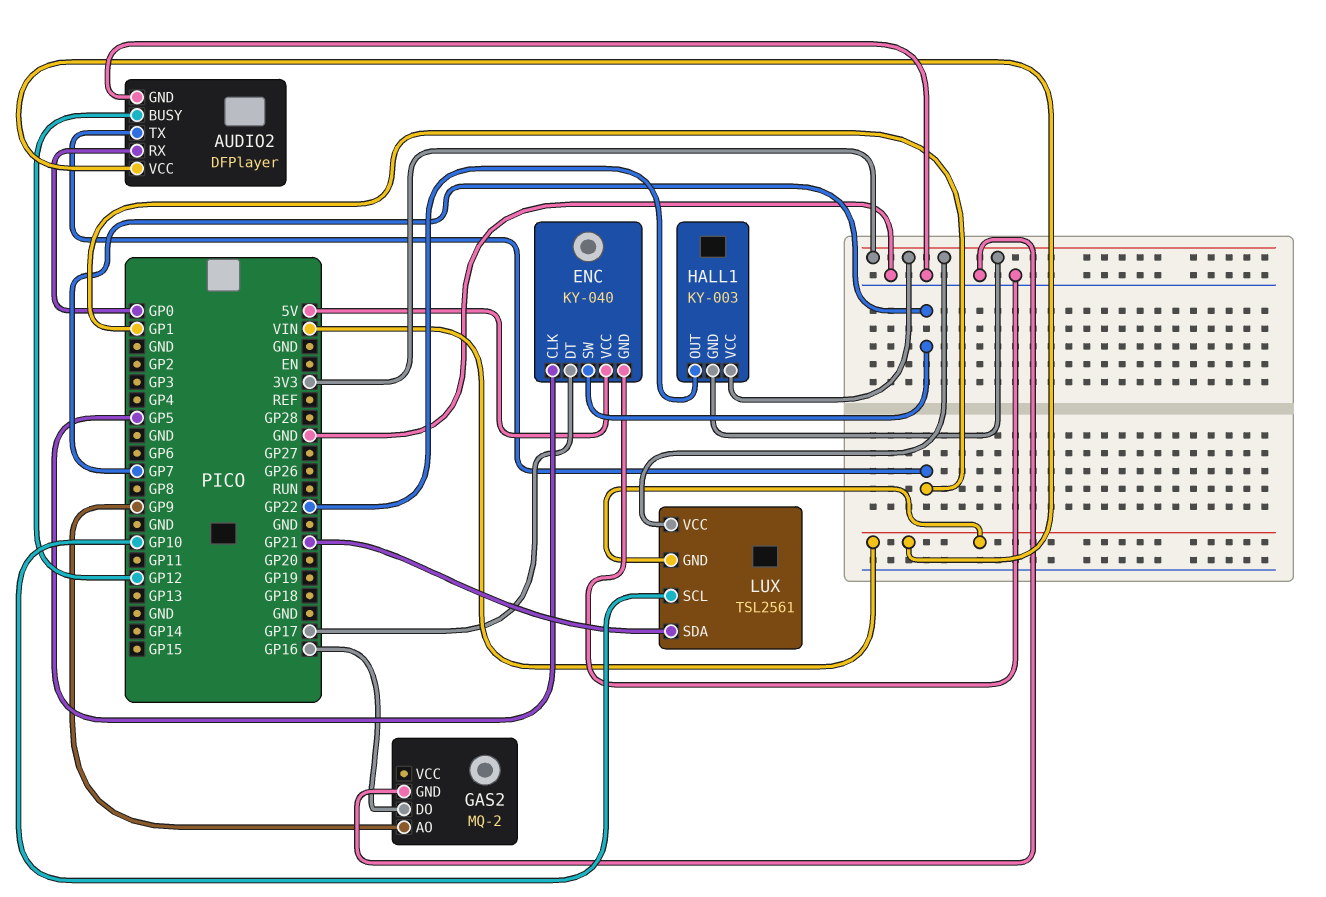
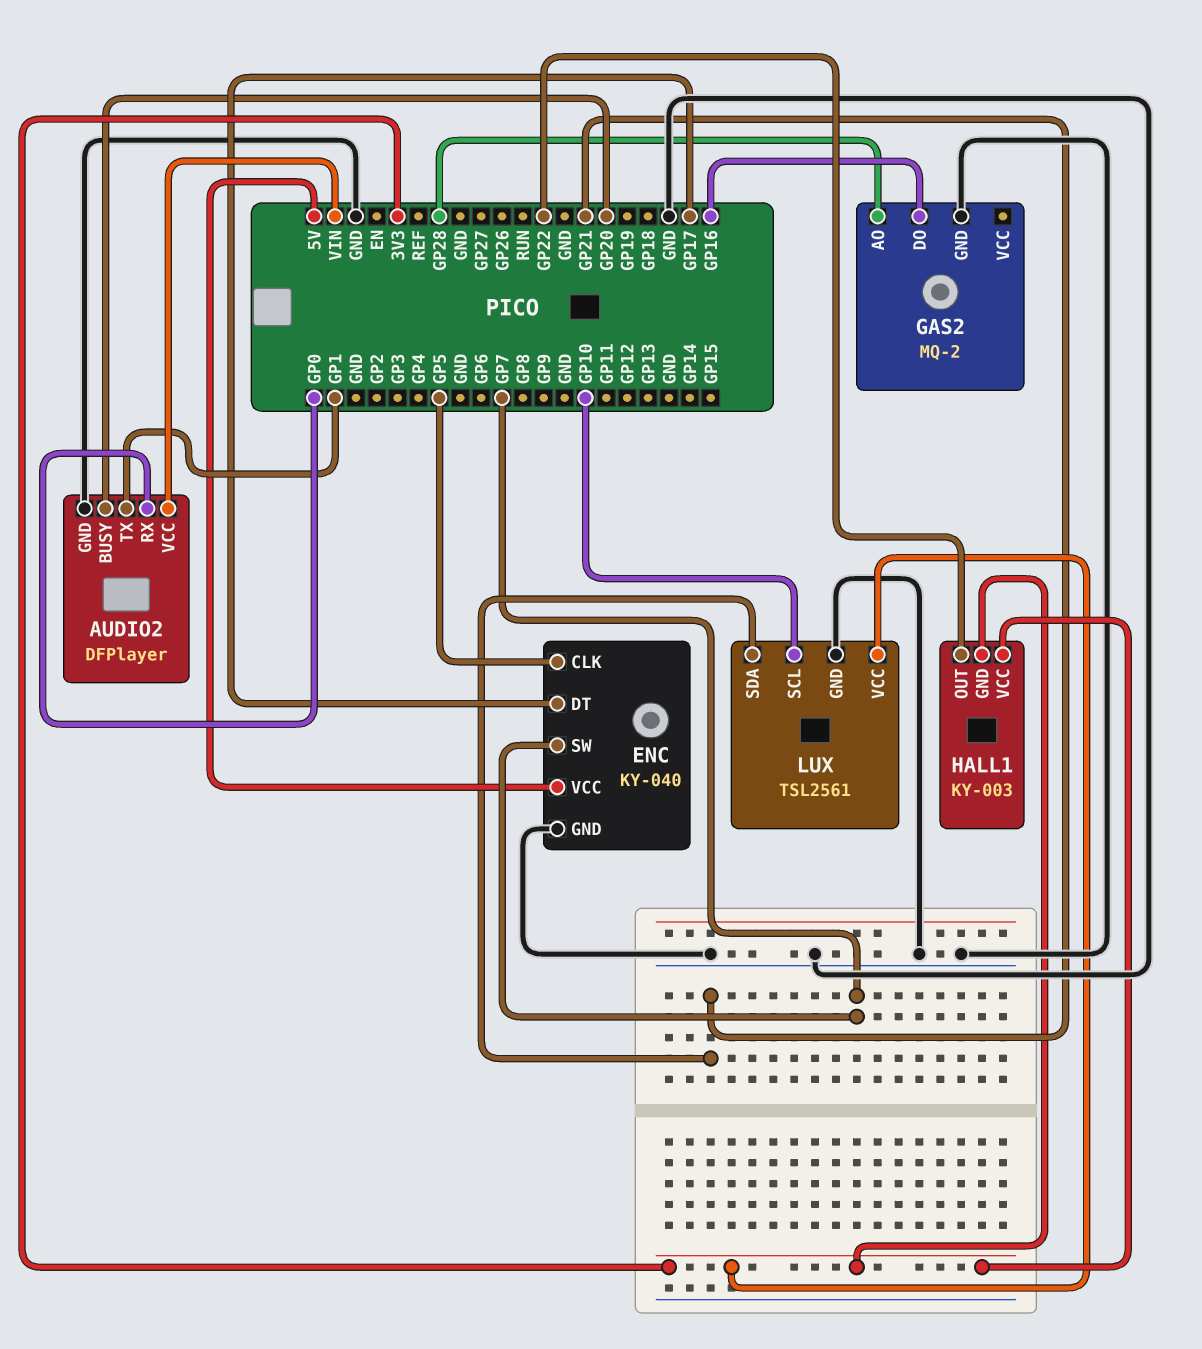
AUDIO2 pin BUSY: GP12 -> GP20
GAS2 pin AO: GP9 -> GP28
LUX pin GND: VIN -> GND

